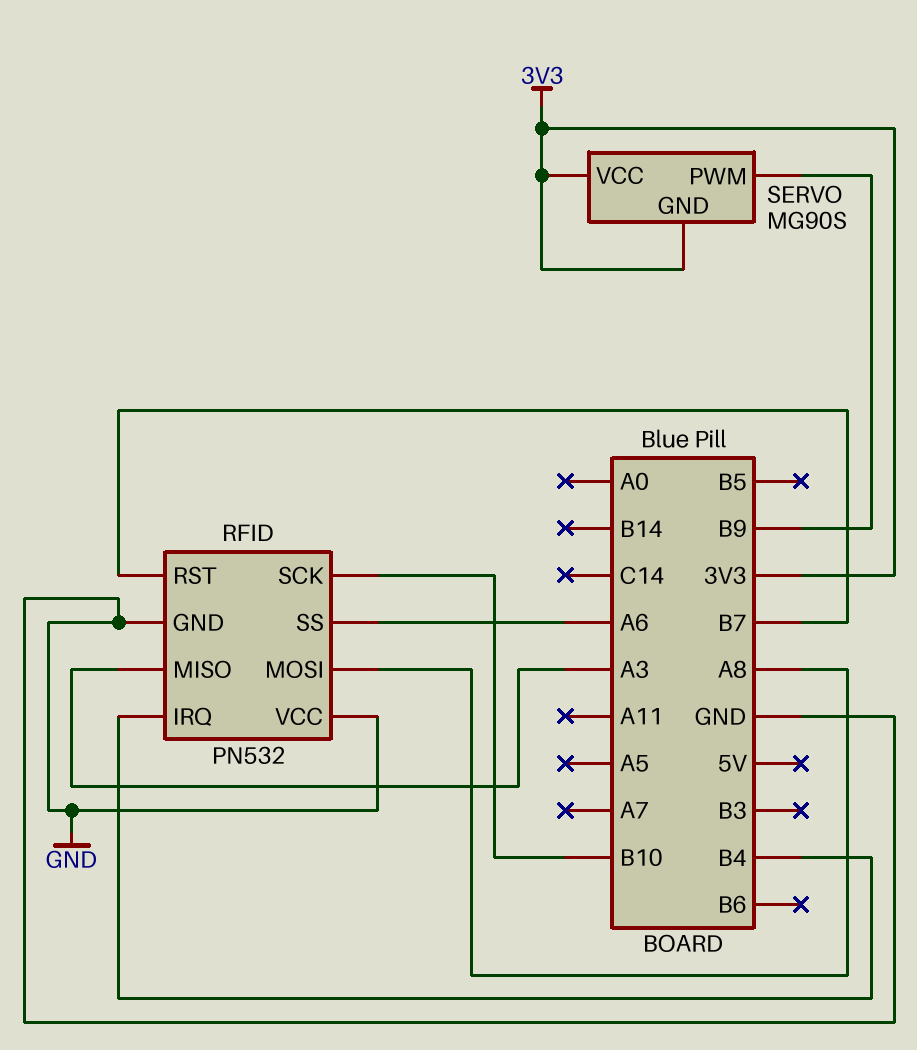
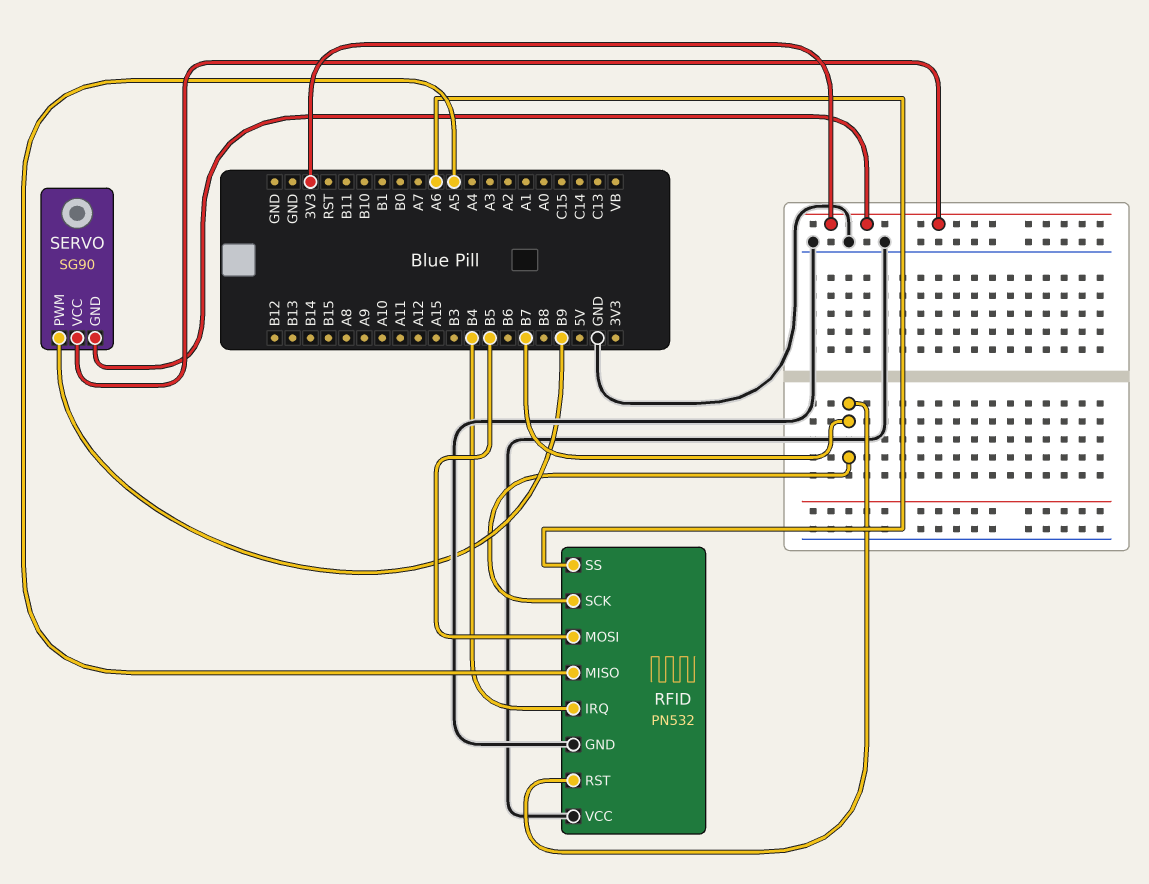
RFID pin MISO: A3 -> A5
RFID pin MOSI: A8 -> B5
RFID pin SCK: B10 -> B7
SERVO: MG90S -> SG90

